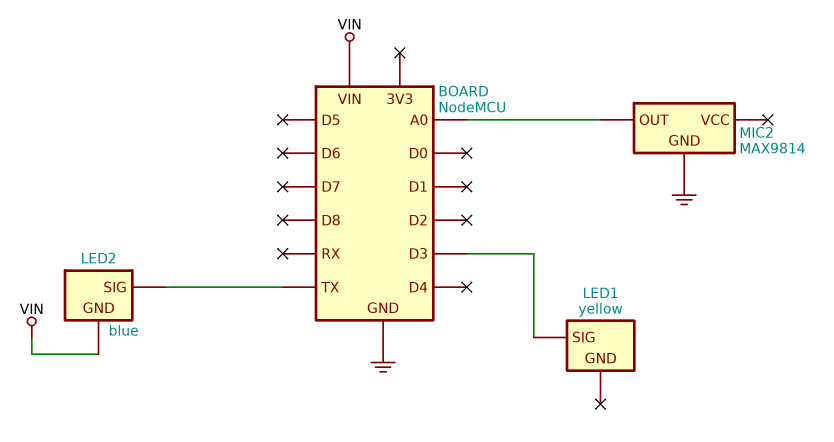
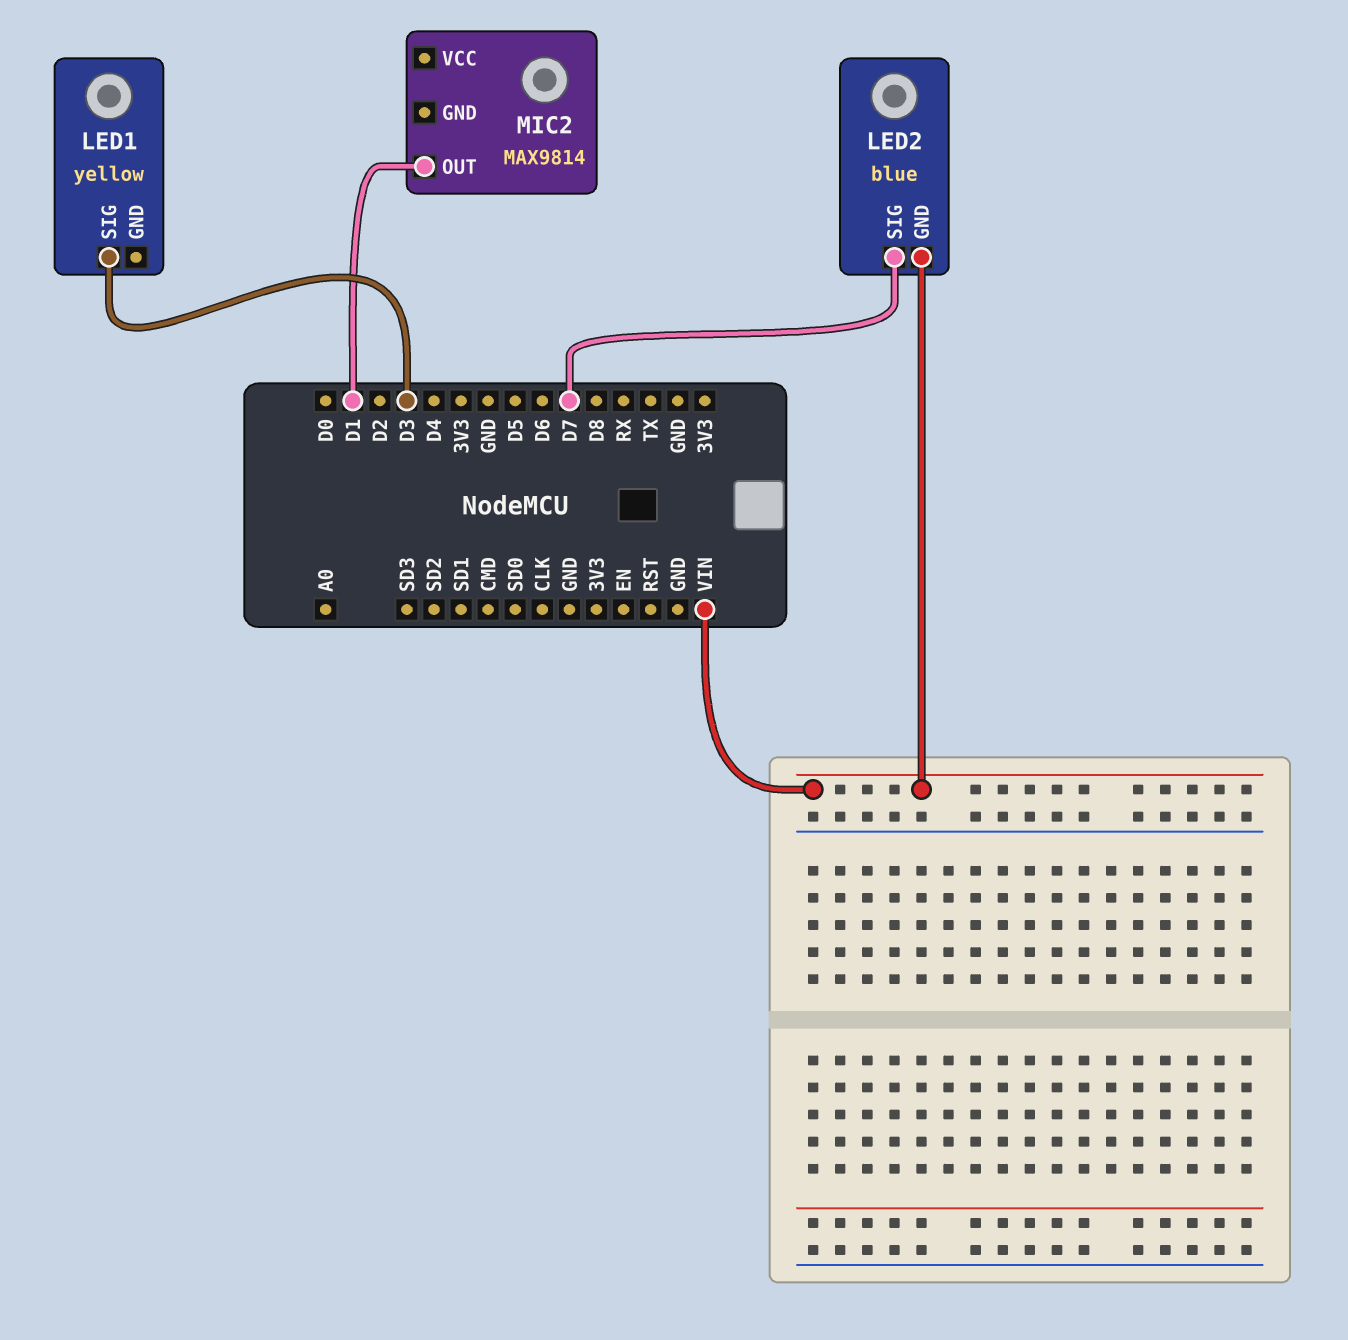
LED2 pin SIG: TX -> D7
MIC2 pin GND: GND -> none
MIC2 pin OUT: A0 -> D1

